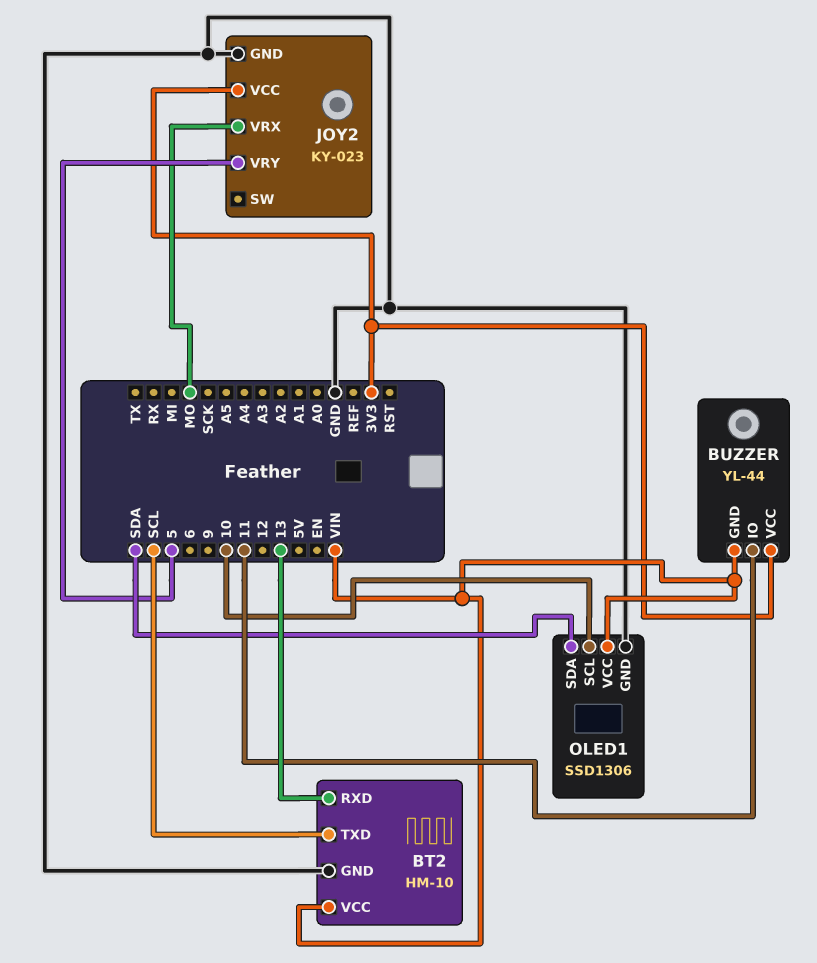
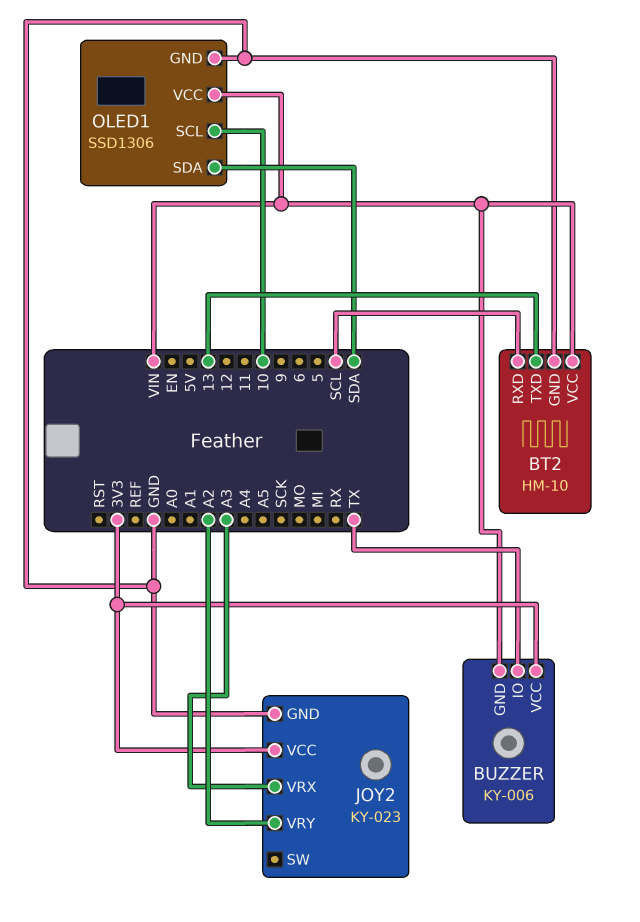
BT2 pin RXD: 13 -> SCL
BT2 pin TXD: SCL -> 13
BUZZER: YL-44 -> KY-006
BUZZER pin IO: 11 -> TX
JOY2 pin VRX: MO -> A3
JOY2 pin VRY: 5 -> A2

